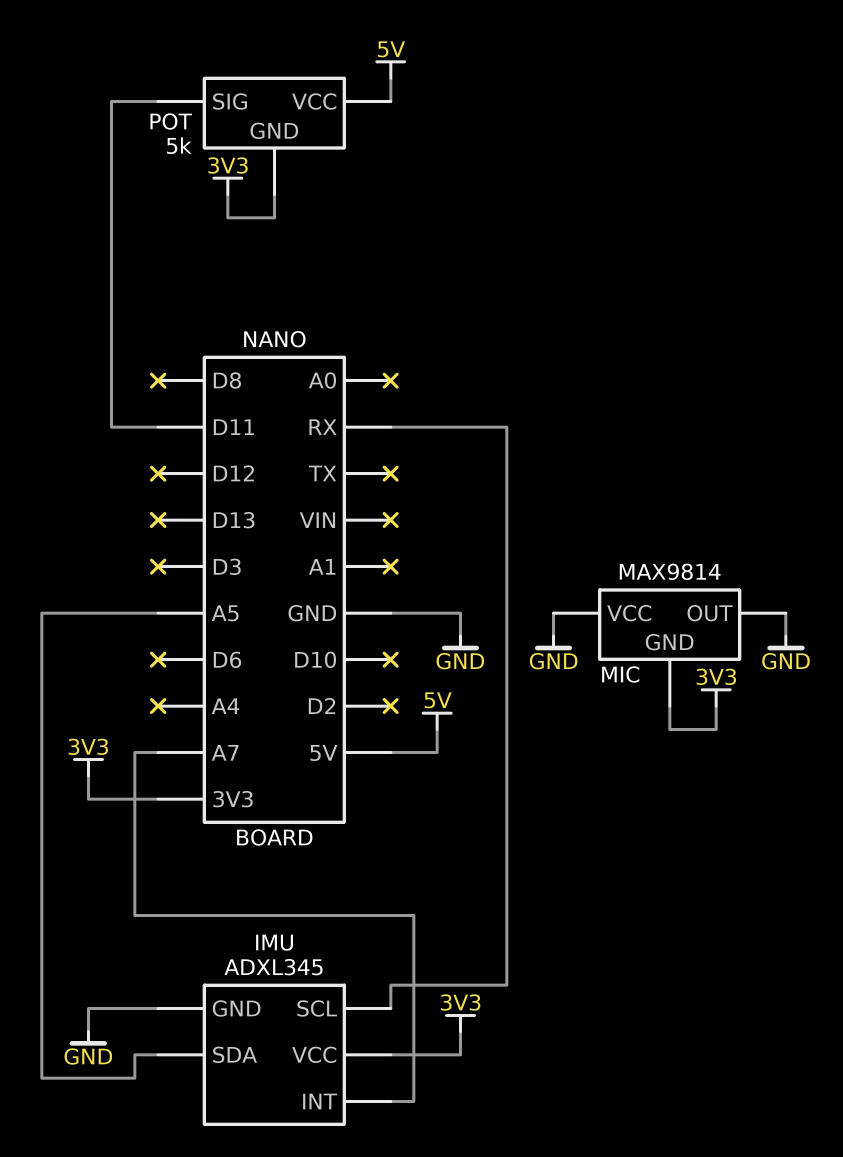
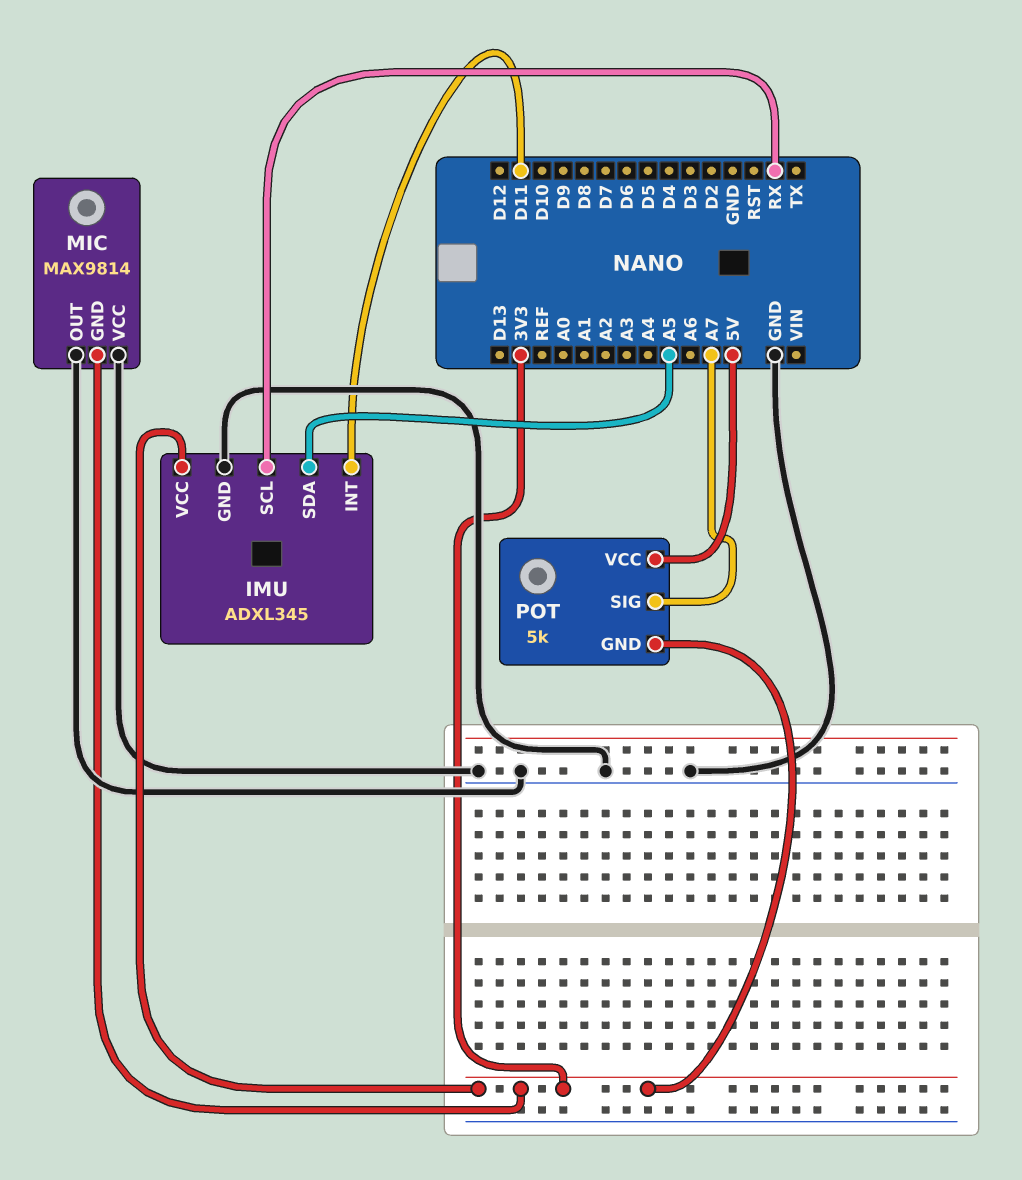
IMU pin INT: A7 -> D11
POT pin SIG: D11 -> A7

